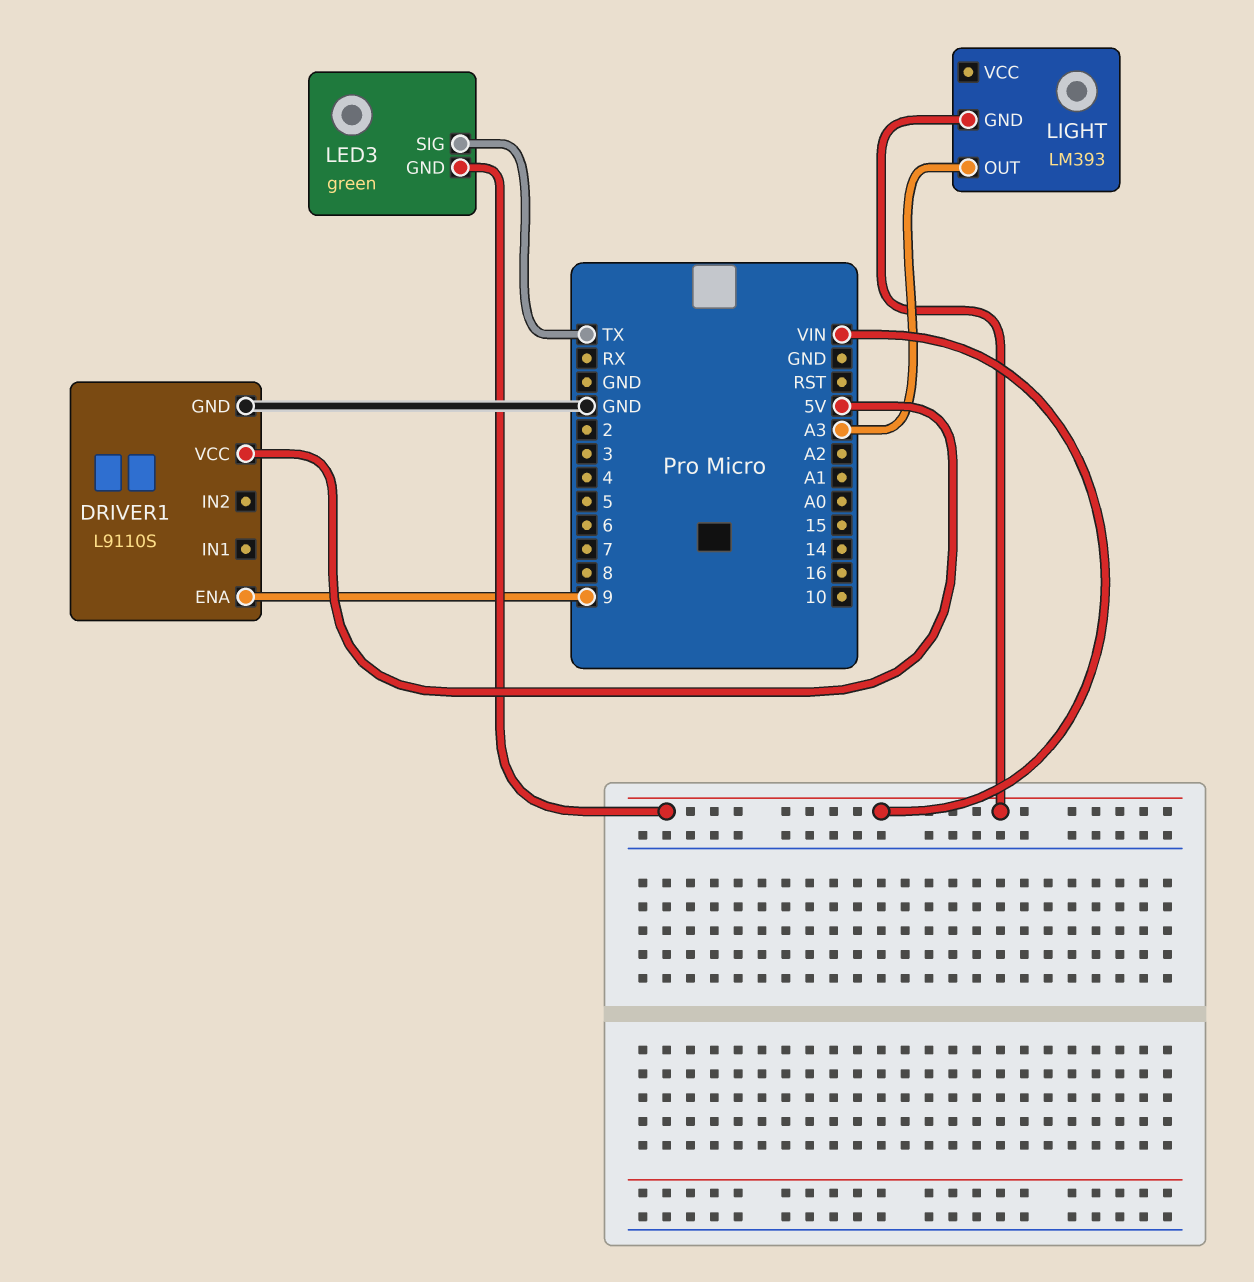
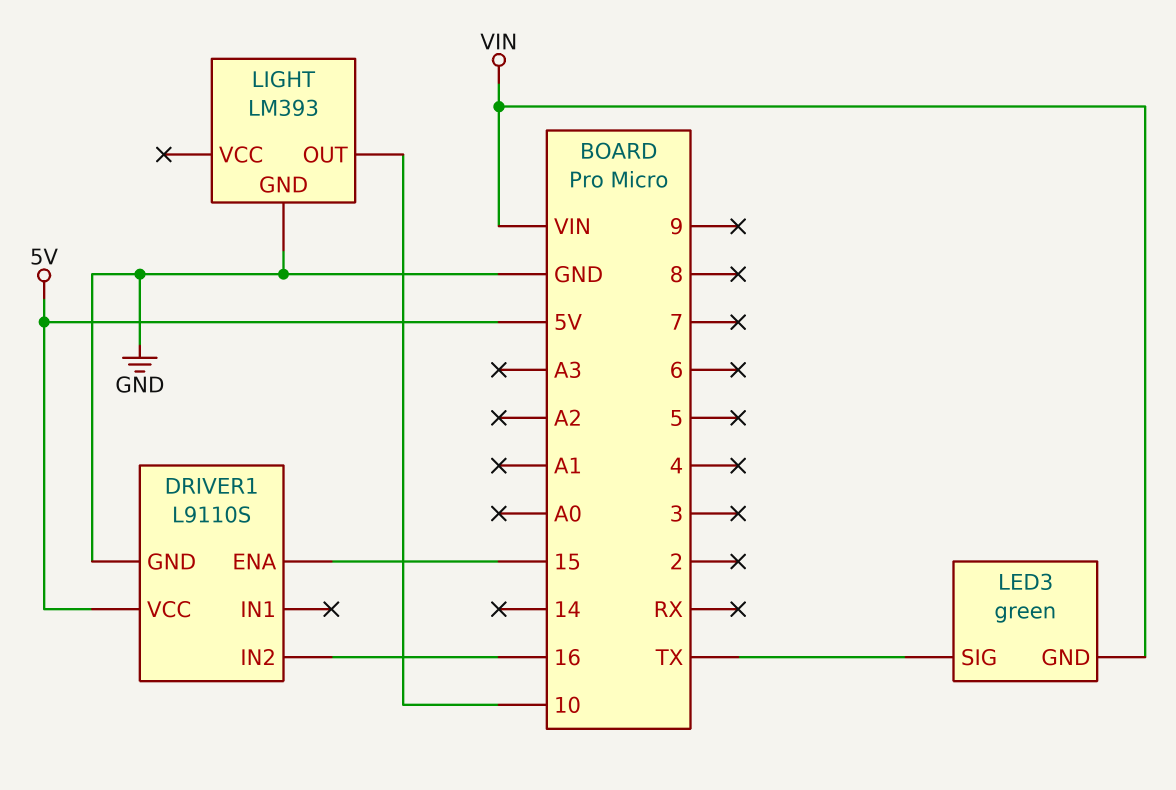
DRIVER1 pin ENA: 9 -> 15
DRIVER1 pin IN2: none -> 16
LIGHT pin GND: VIN -> GND
LIGHT pin OUT: A3 -> 10

